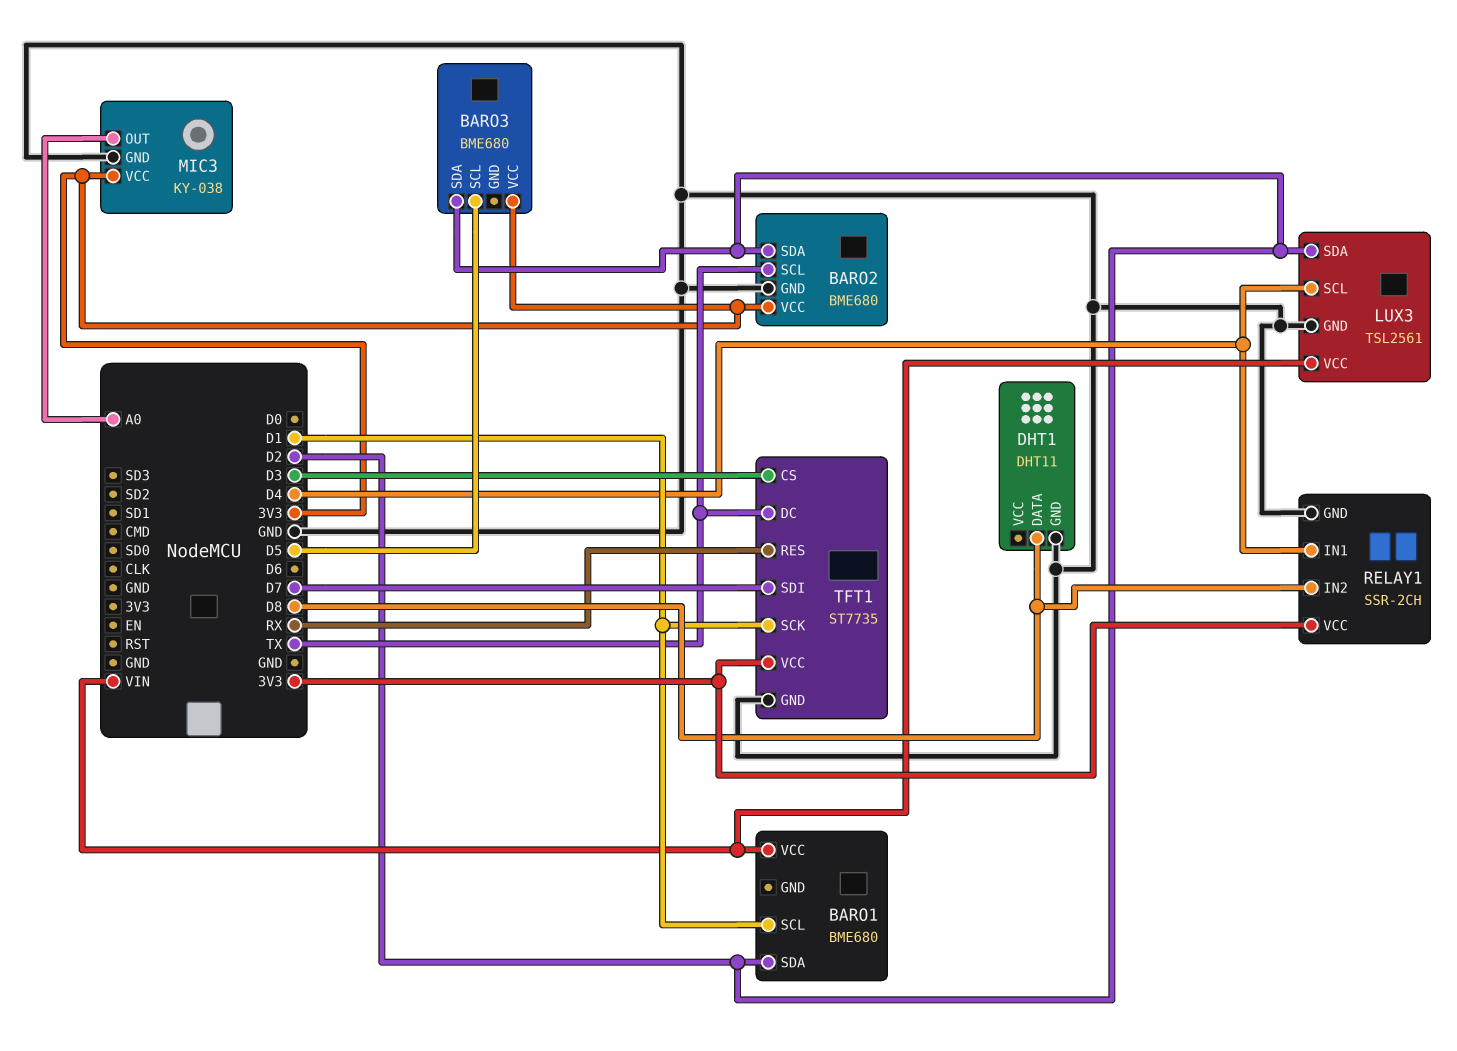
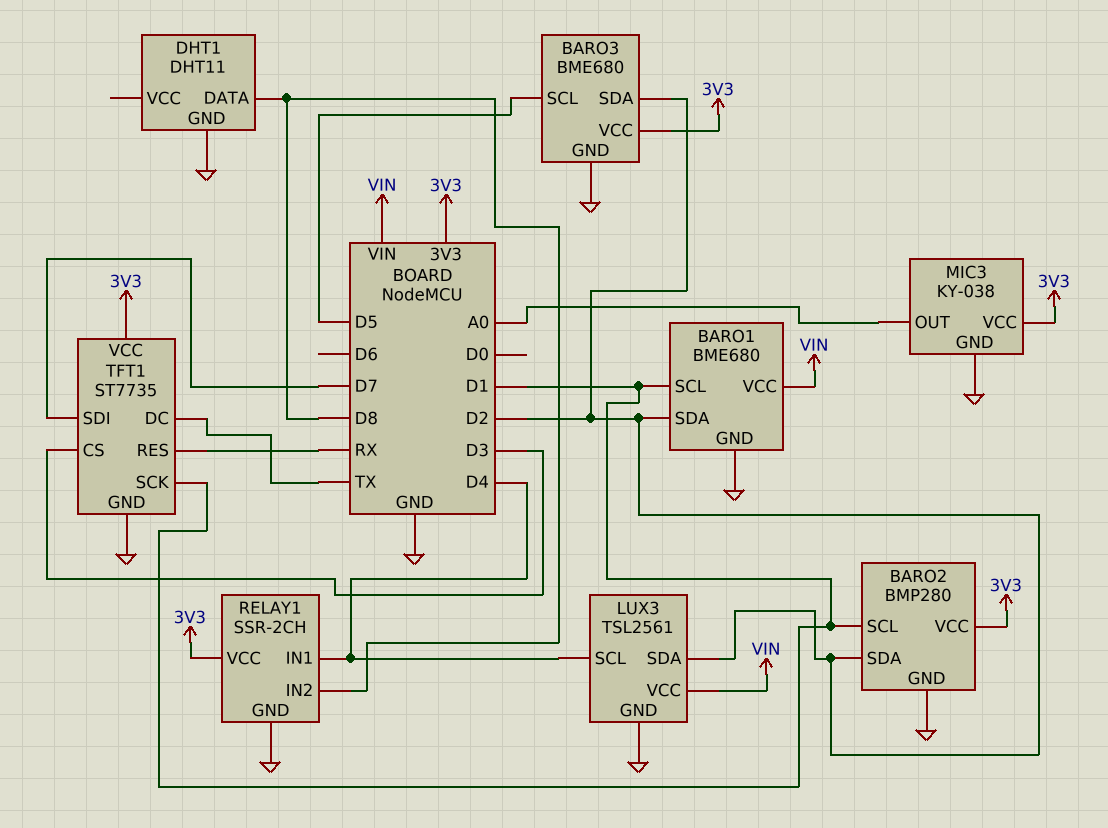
BARO1 pin GND: none -> GND
BARO2: BME680 -> BMP280
BARO2 pin SCL: TX -> D1
BARO3 pin GND: none -> GND

